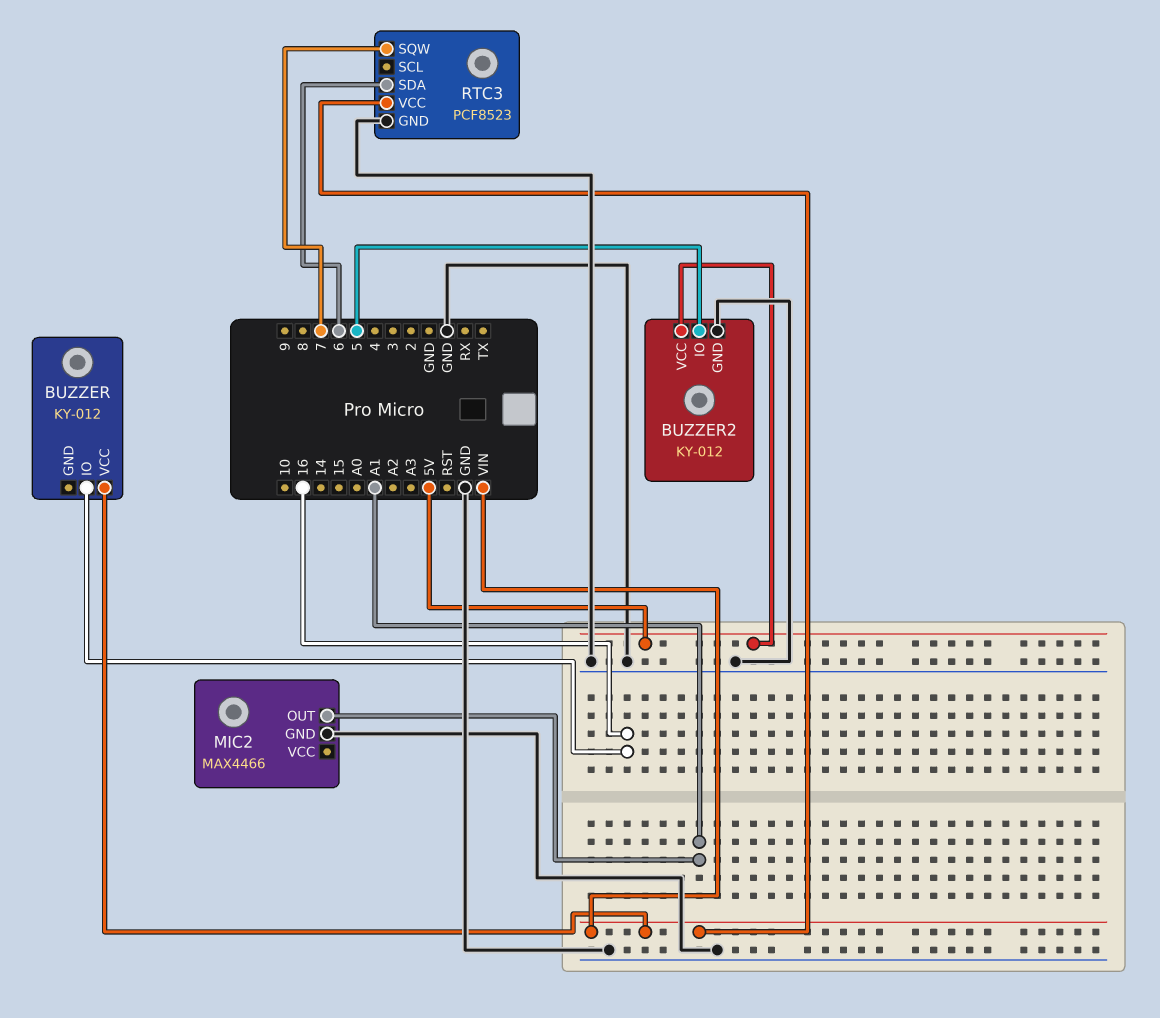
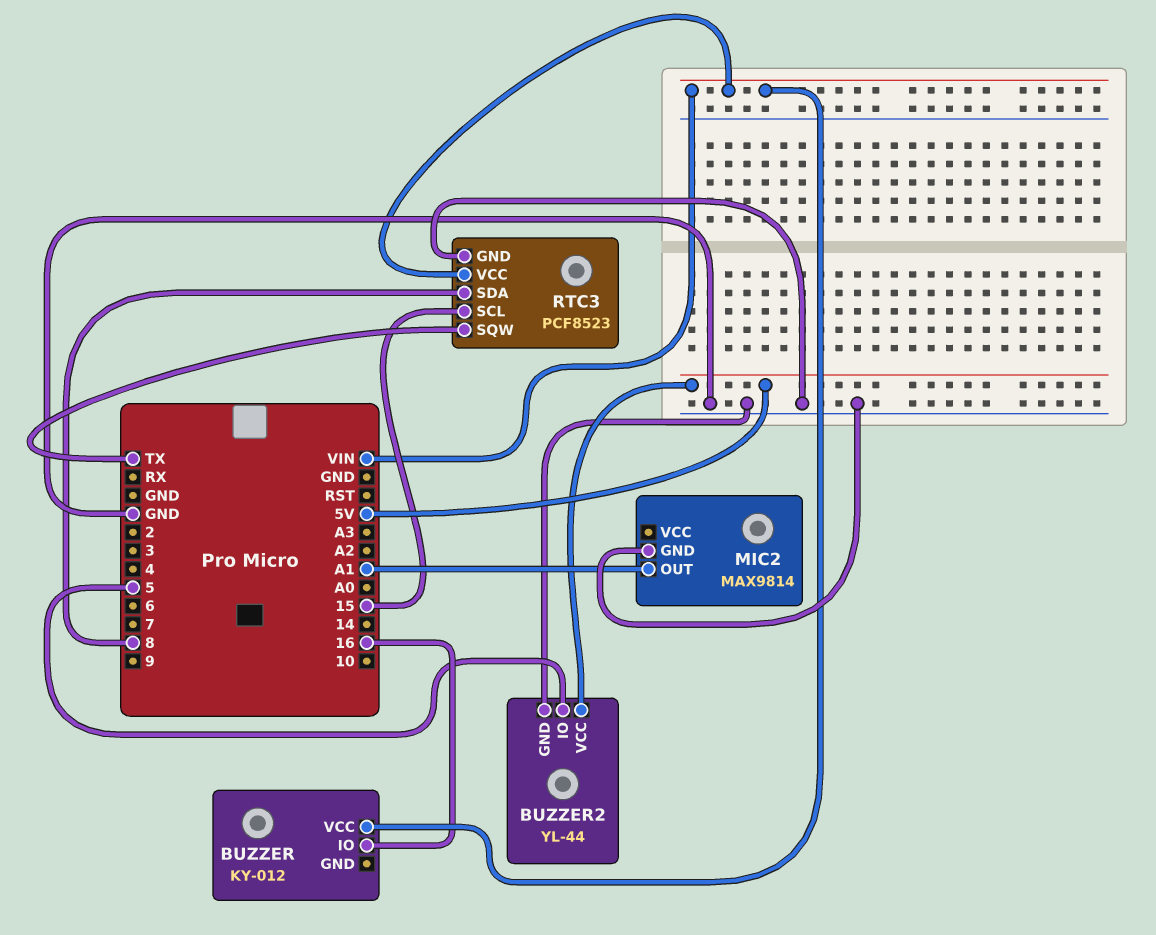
BUZZER2: KY-012 -> YL-44
MIC2: MAX4466 -> MAX9814
RTC3 pin SCL: none -> 15
RTC3 pin SDA: 6 -> 8
RTC3 pin SQW: 7 -> TX

